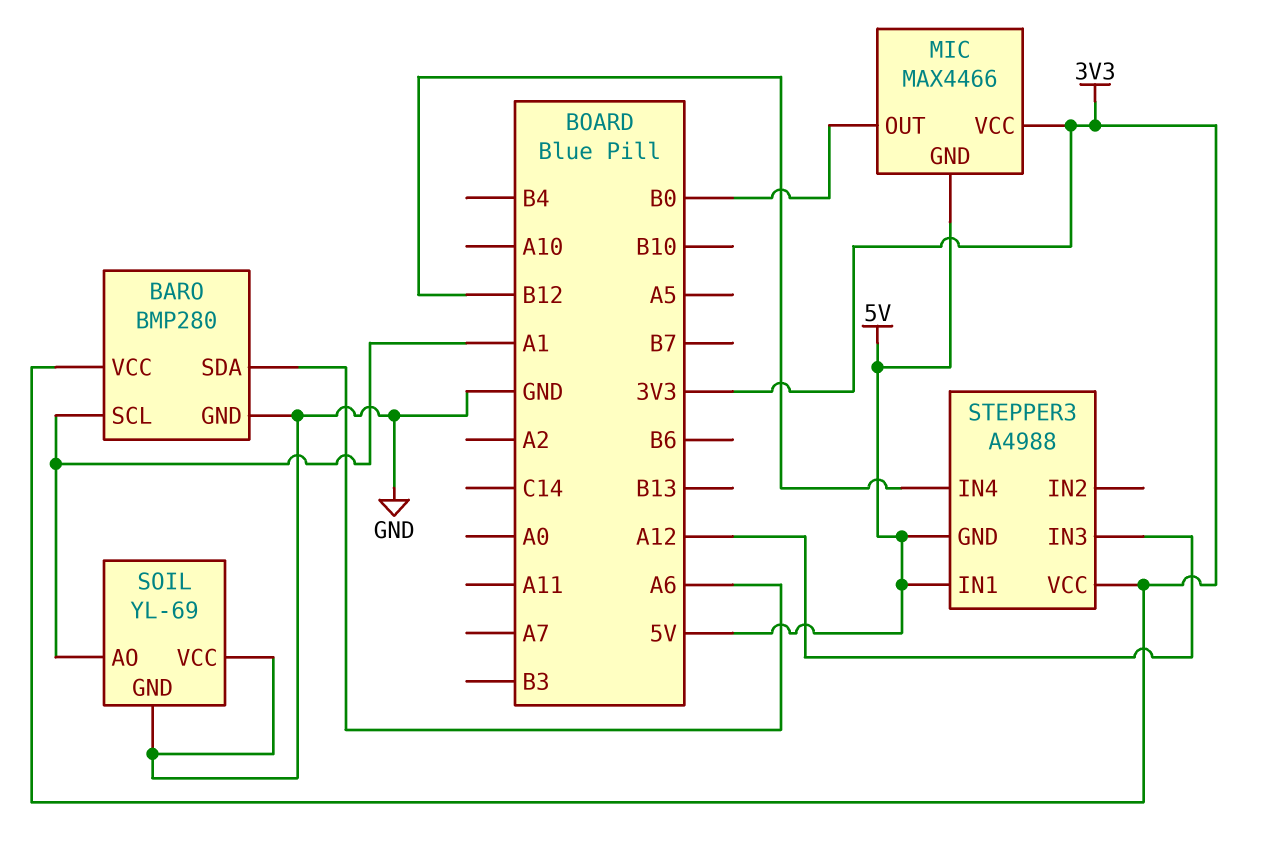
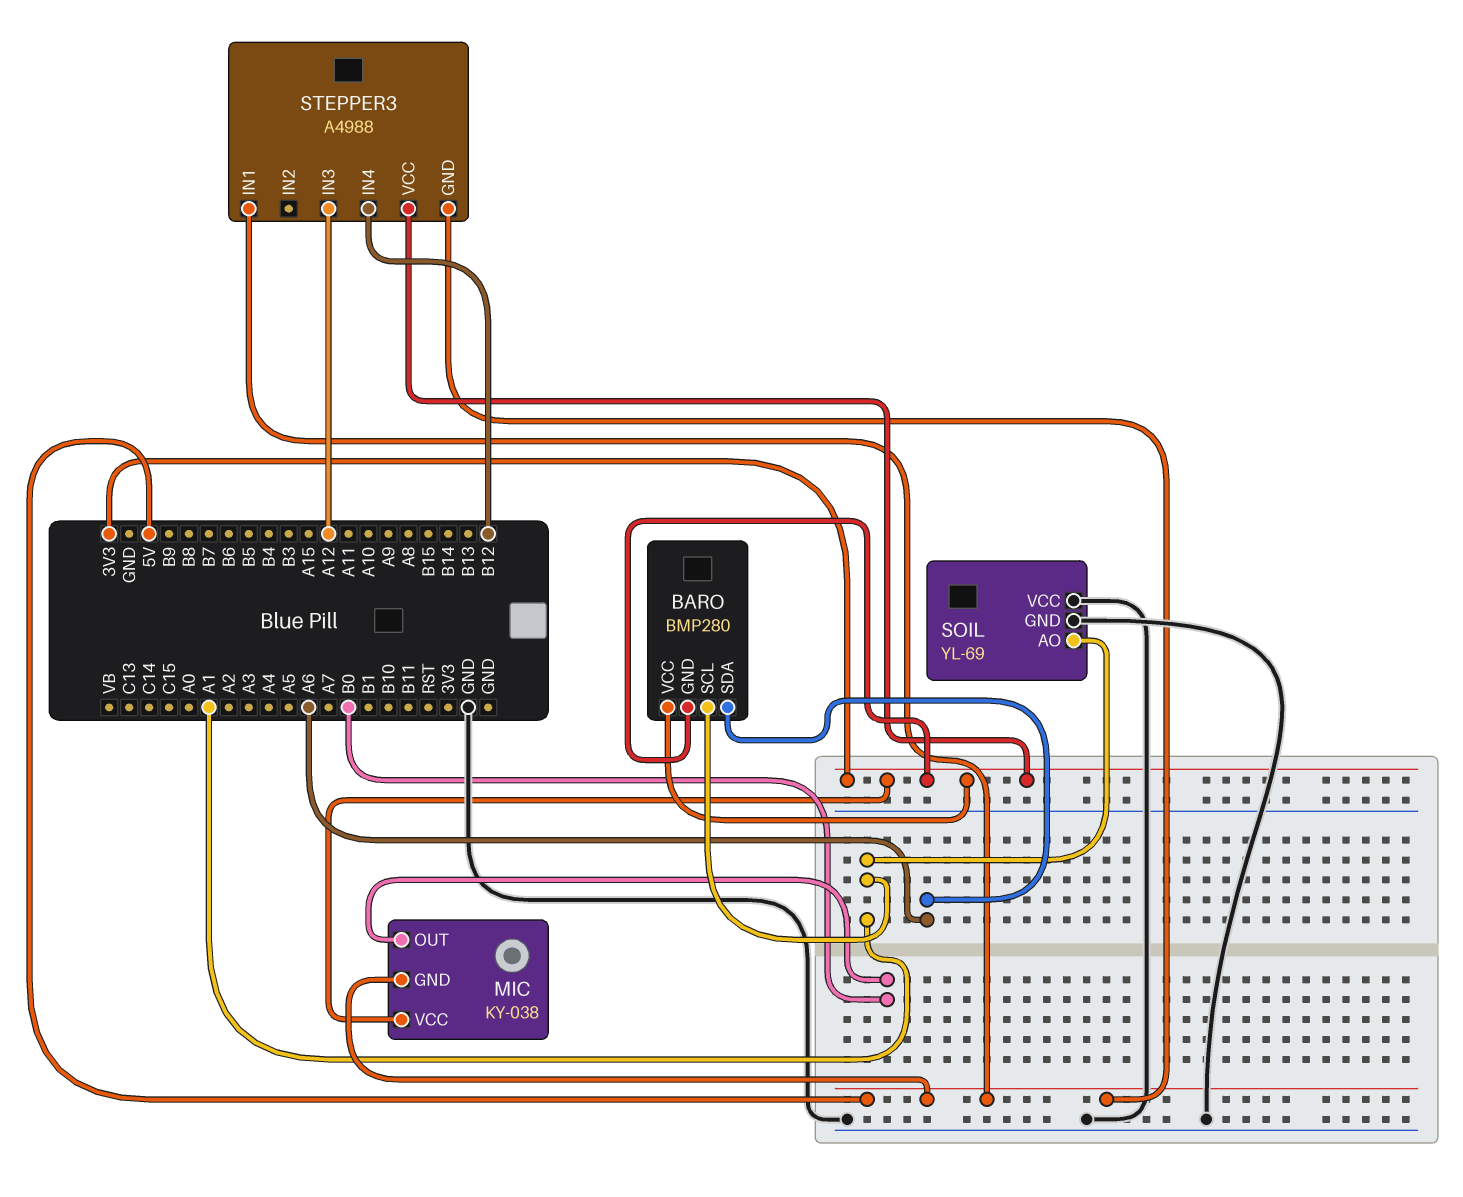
BARO pin GND: GND -> 3V3
MIC: MAX4466 -> KY-038

